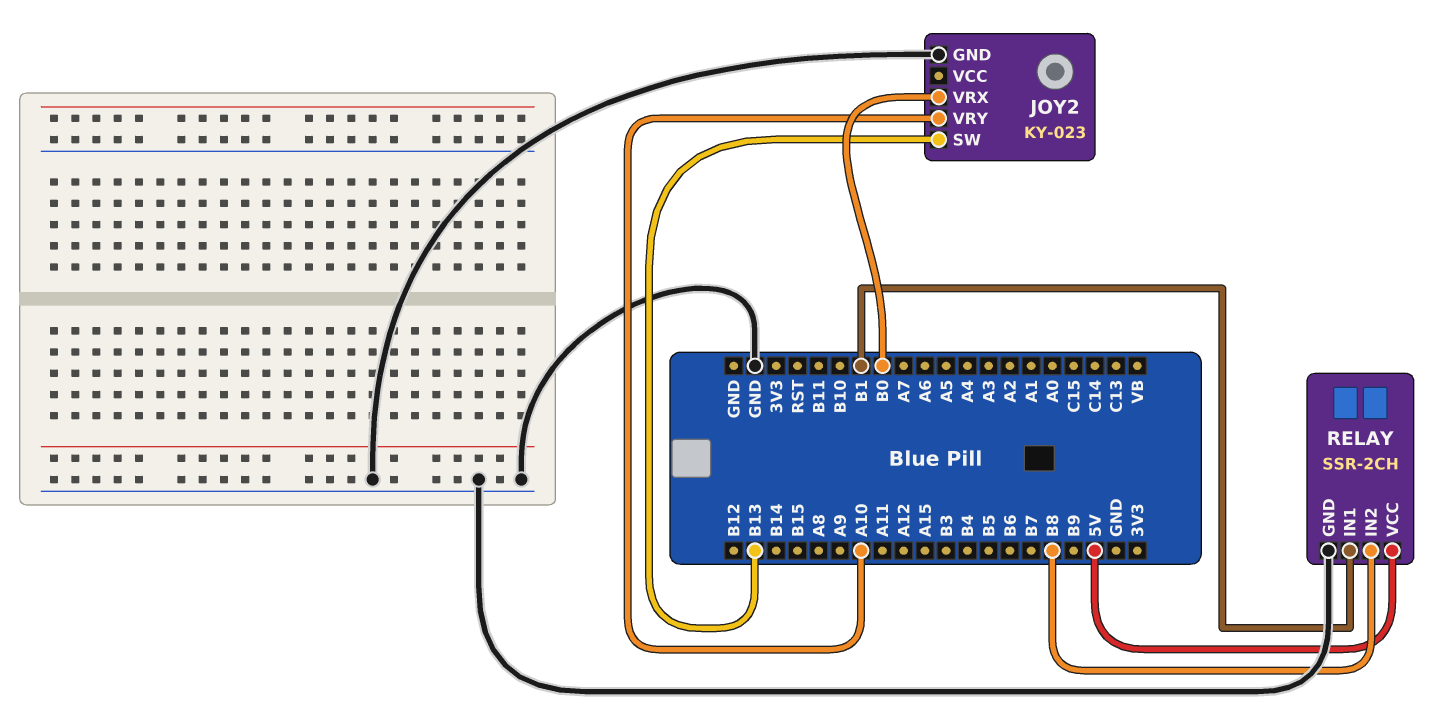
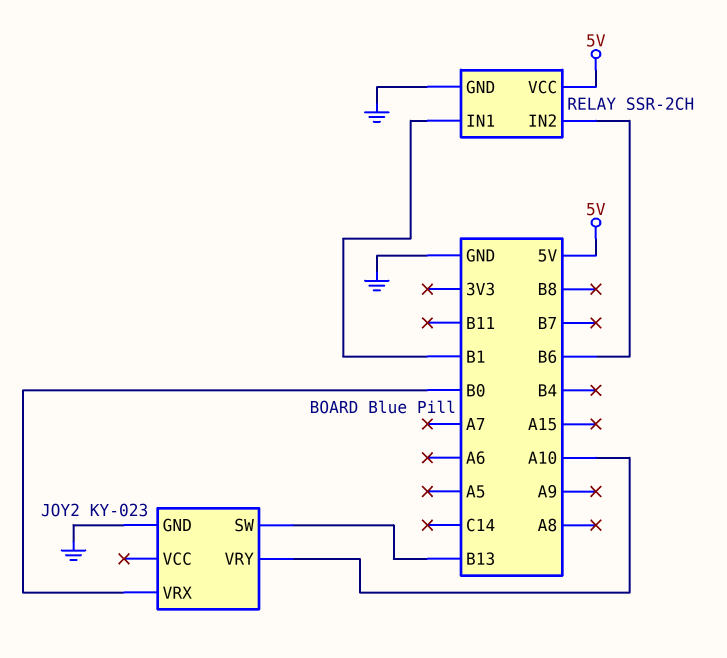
RELAY pin IN2: B8 -> B6

